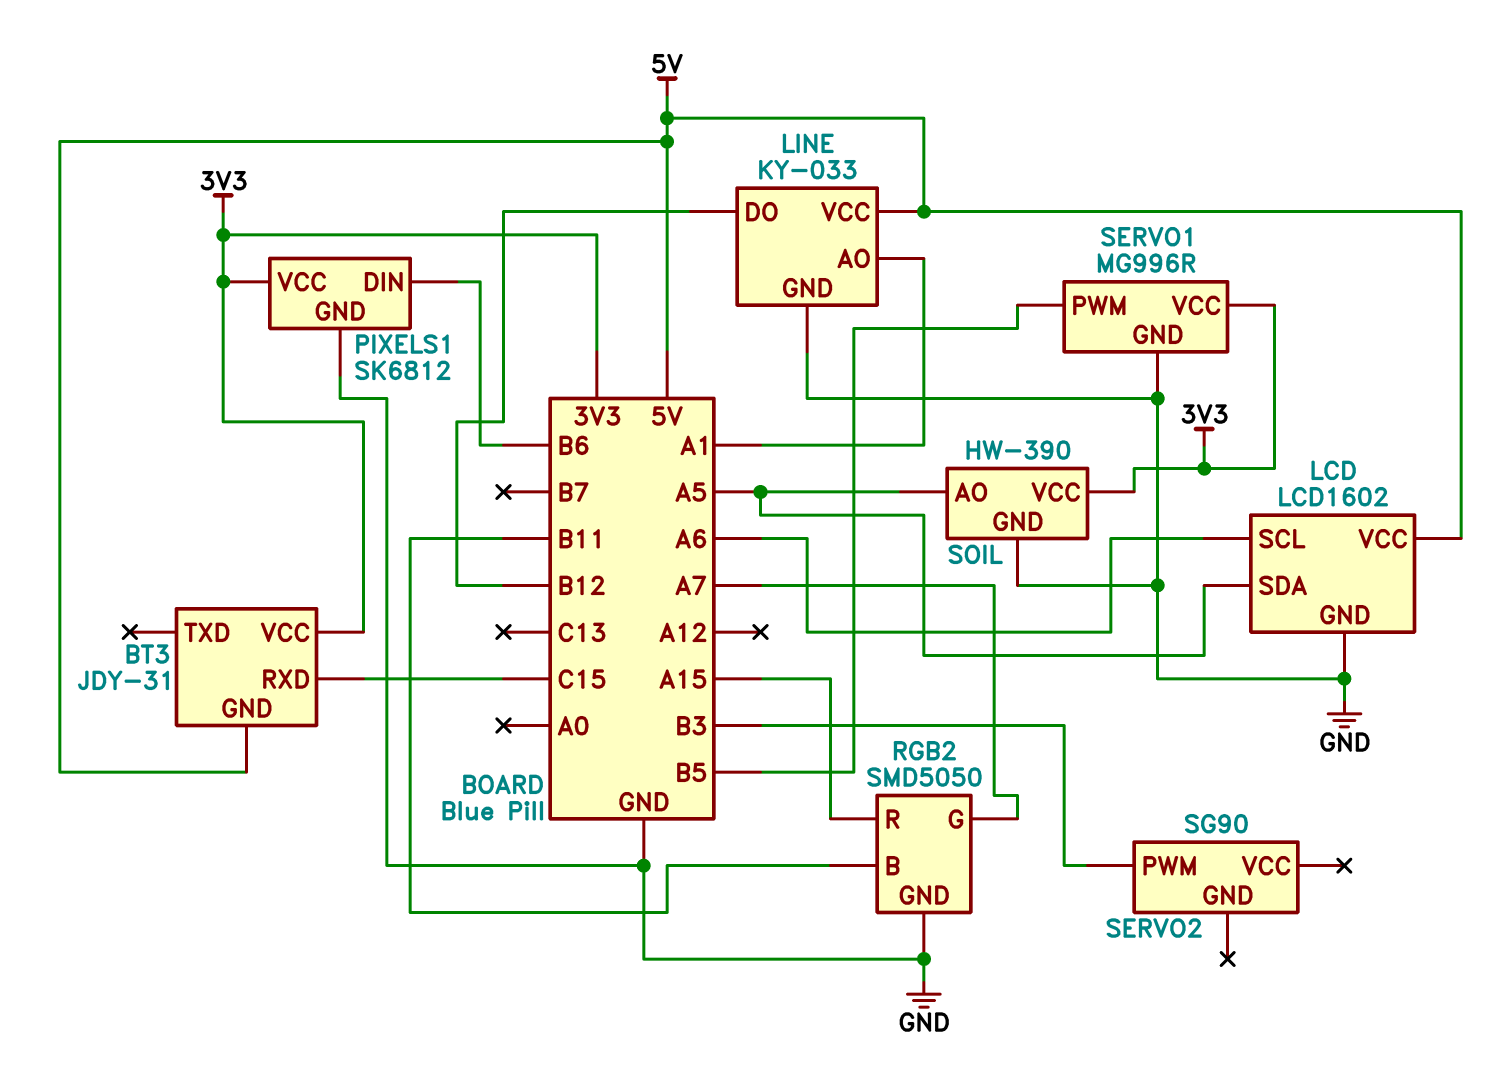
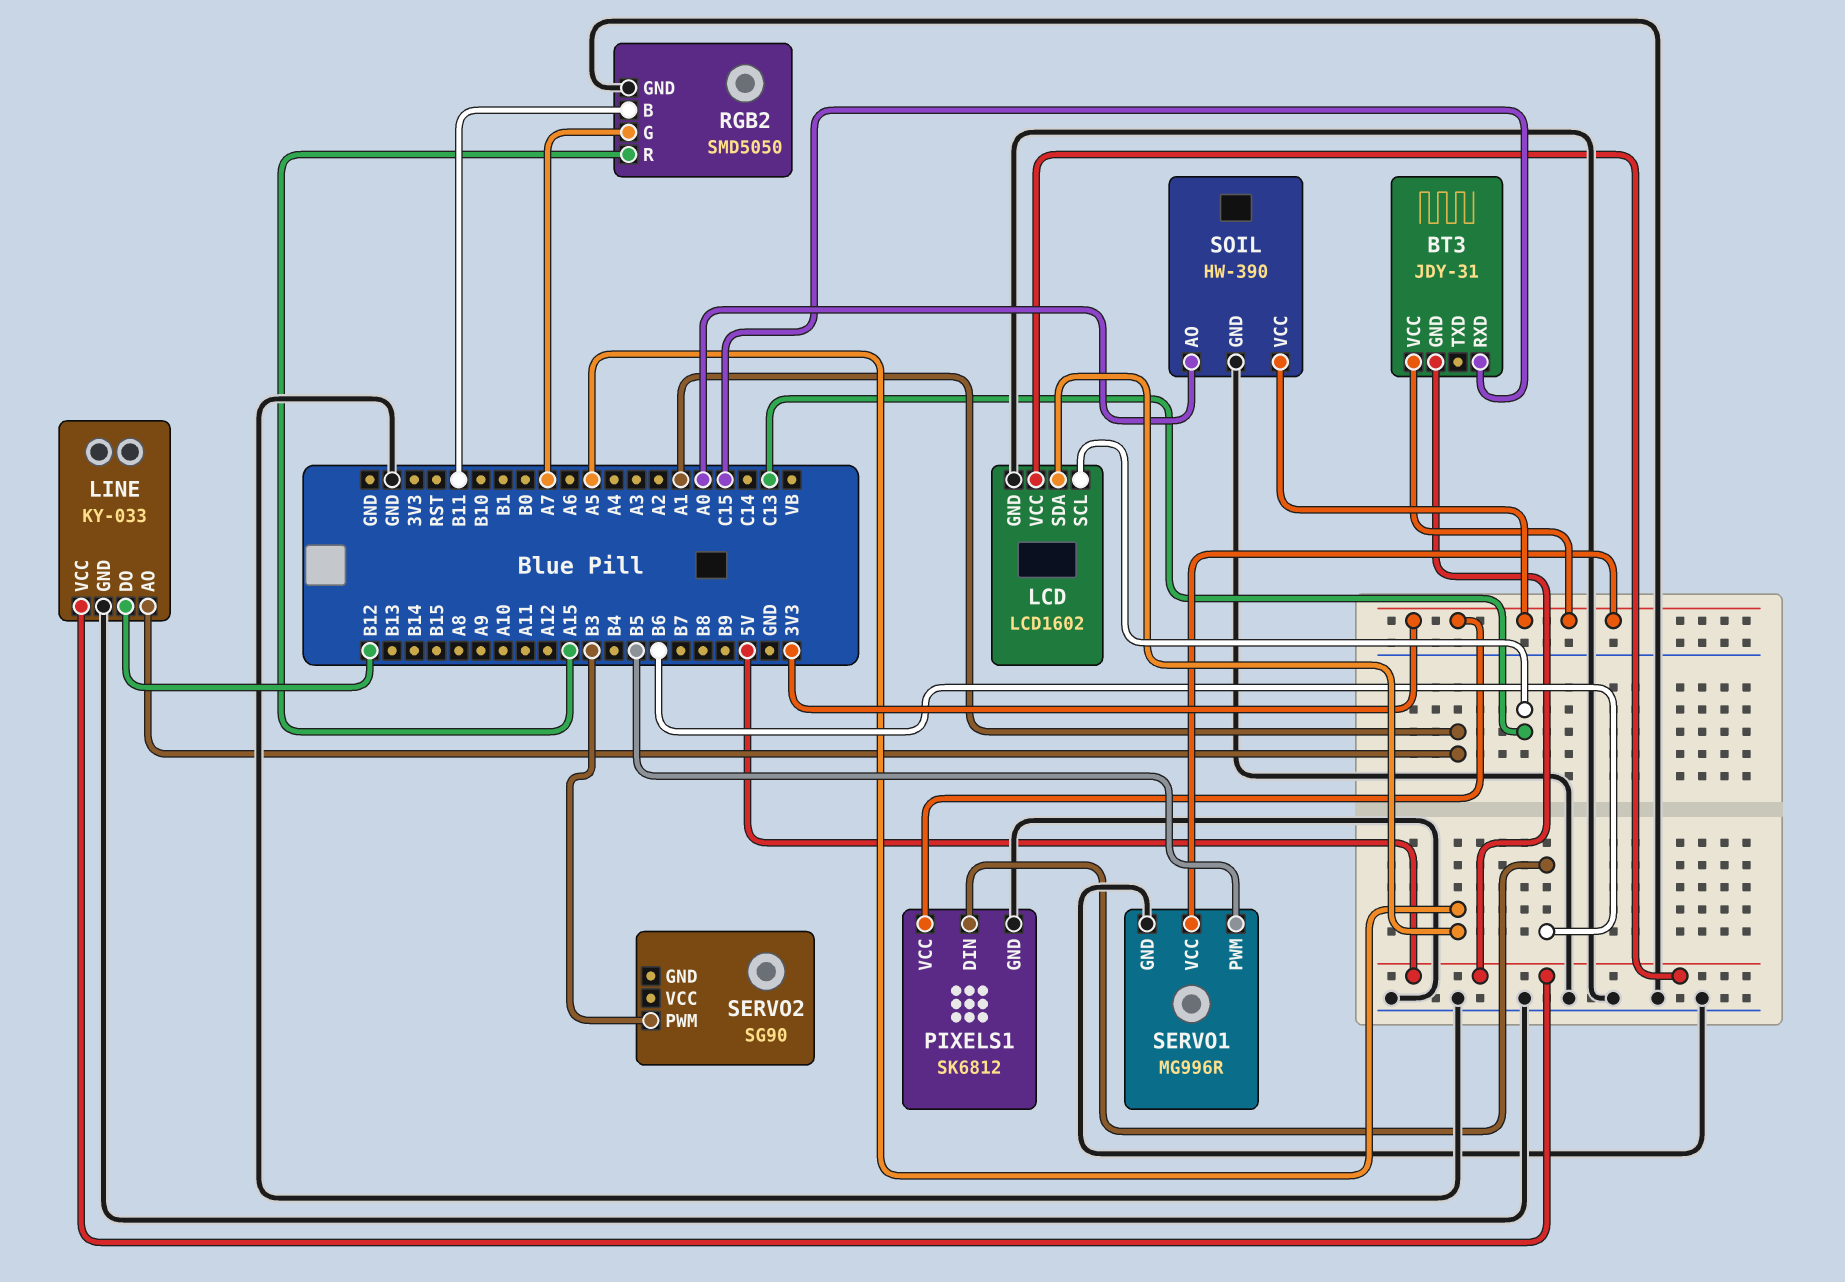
LCD pin SCL: A6 -> C13
SOIL pin AO: A5 -> A0

